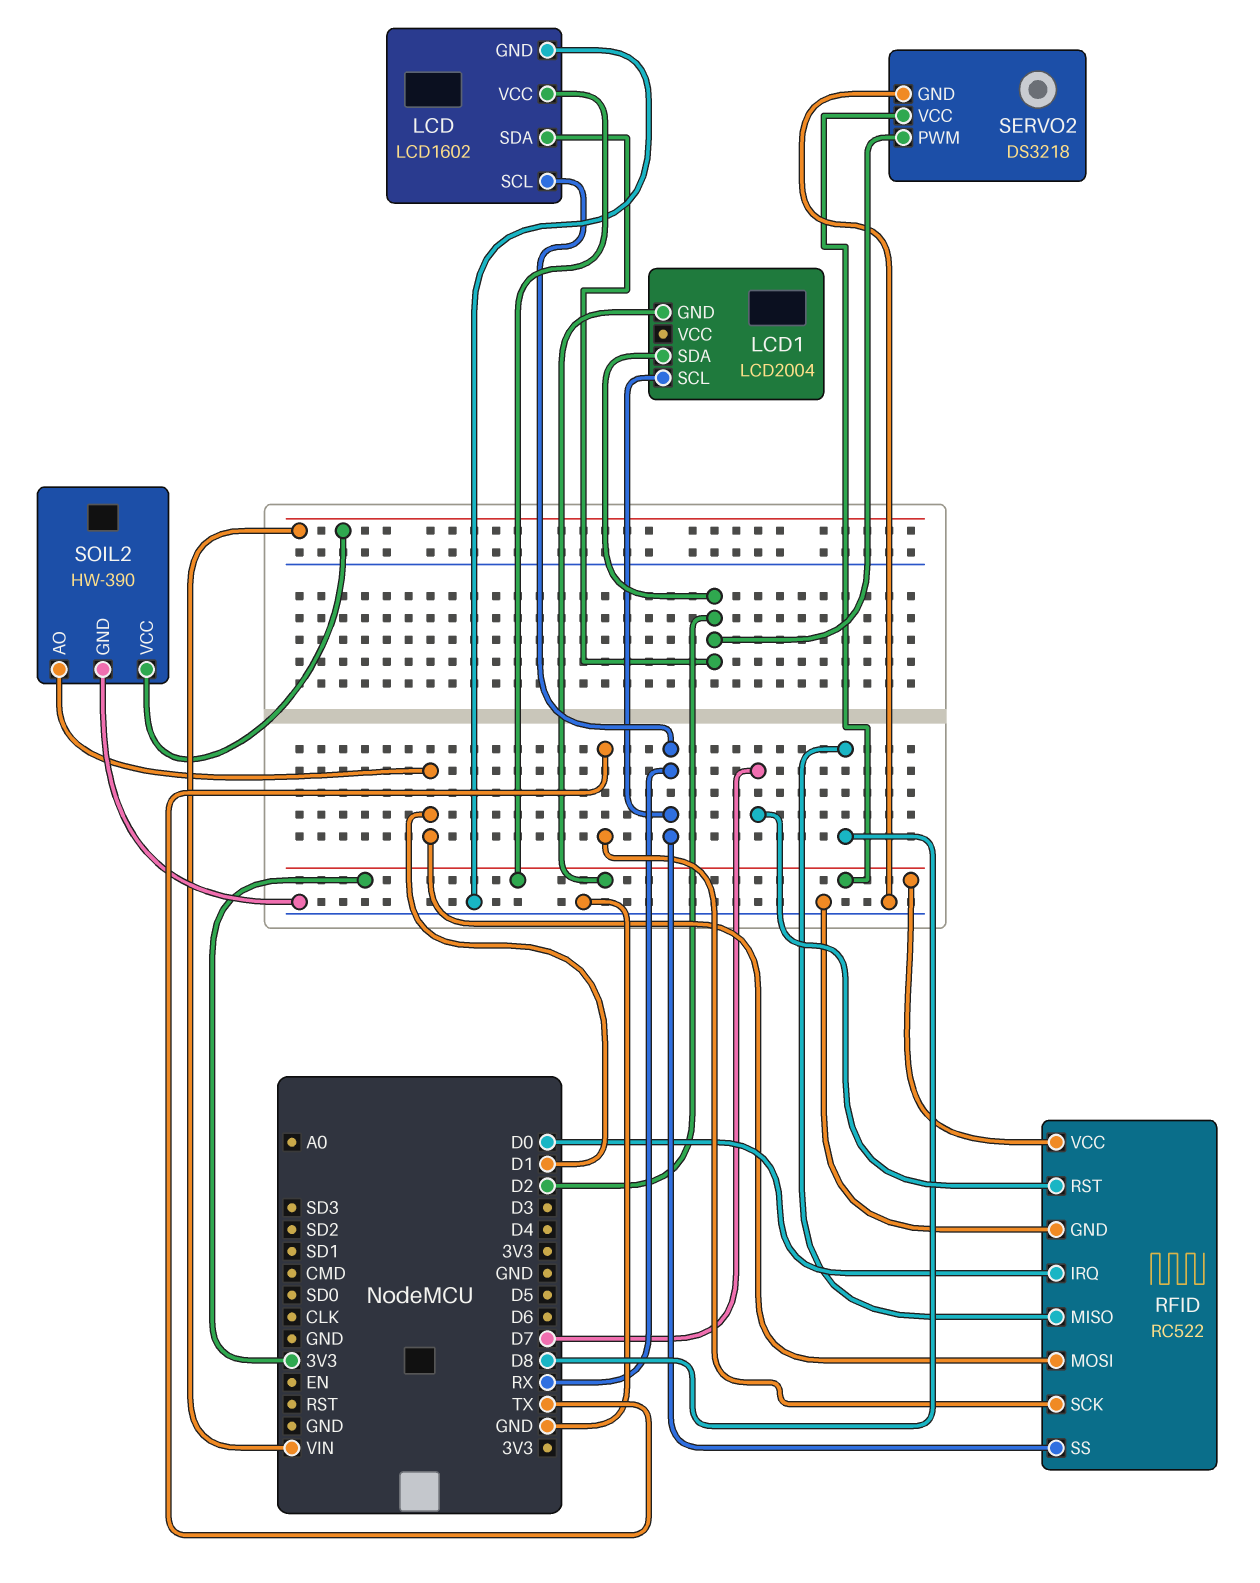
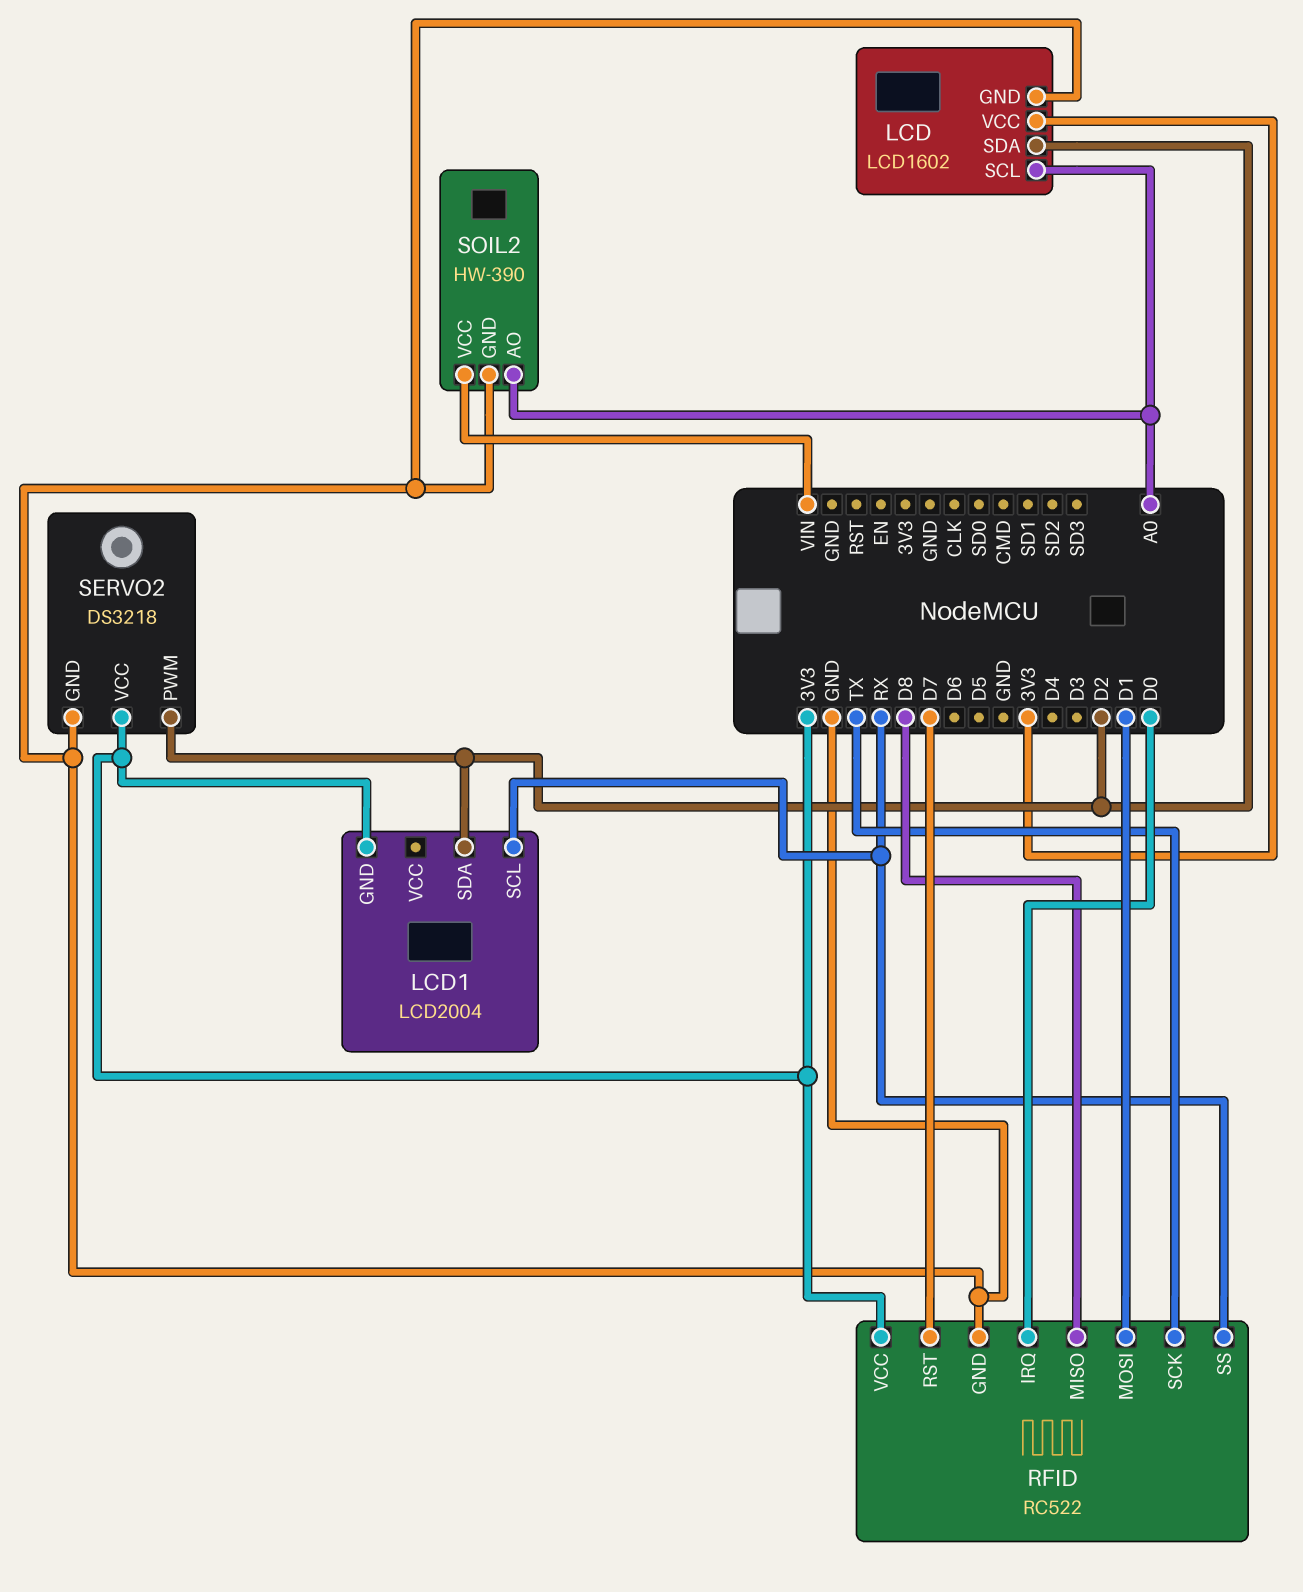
LCD pin SCL: RX -> A0
SOIL2 pin AO: D1 -> A0

